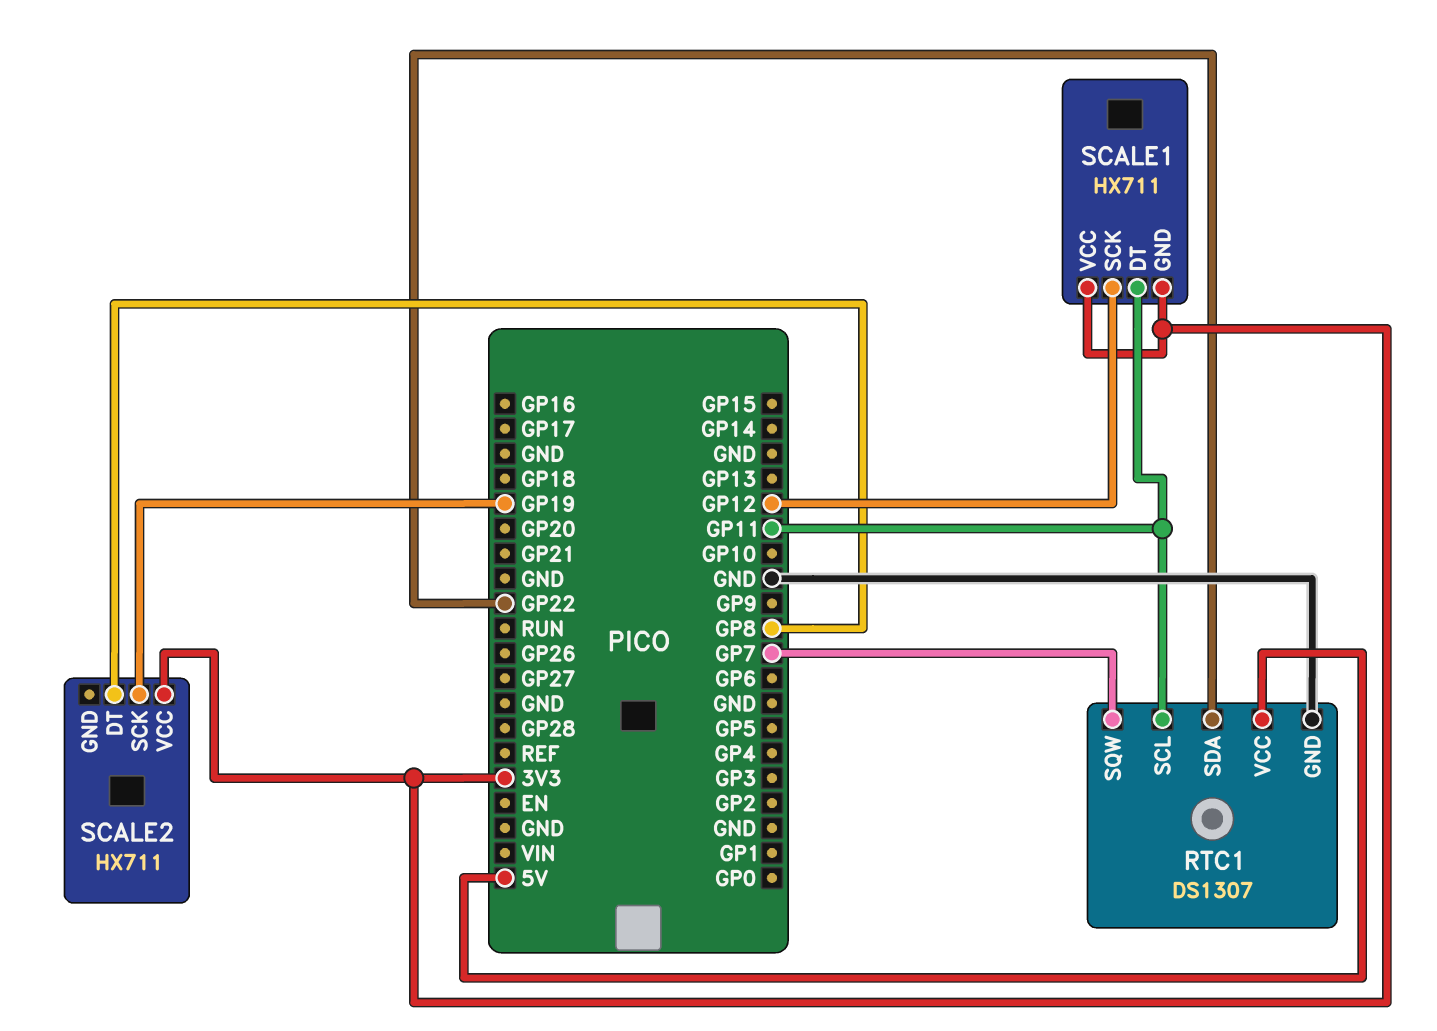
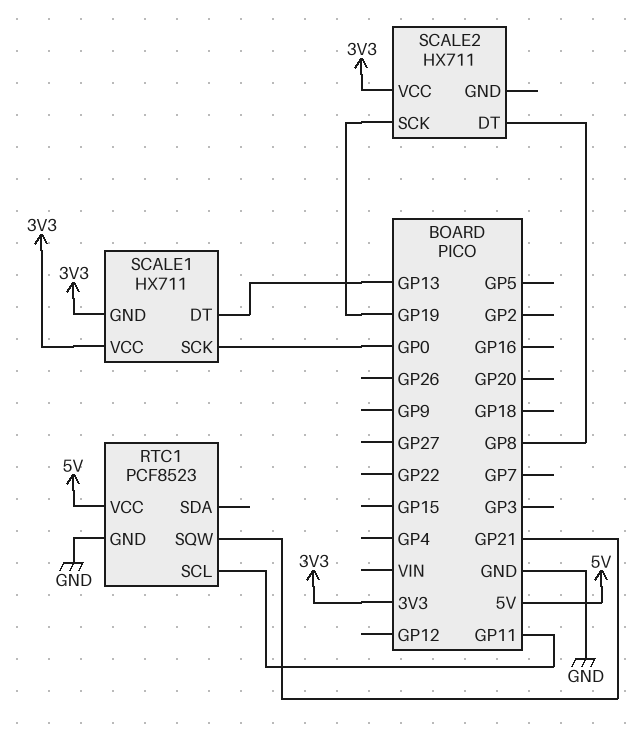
RTC1: DS1307 -> PCF8523
RTC1 pin SDA: GP22 -> none
RTC1 pin SQW: GP7 -> GP21
SCALE1 pin DT: GP11 -> GP13
SCALE1 pin SCK: GP12 -> GP0

